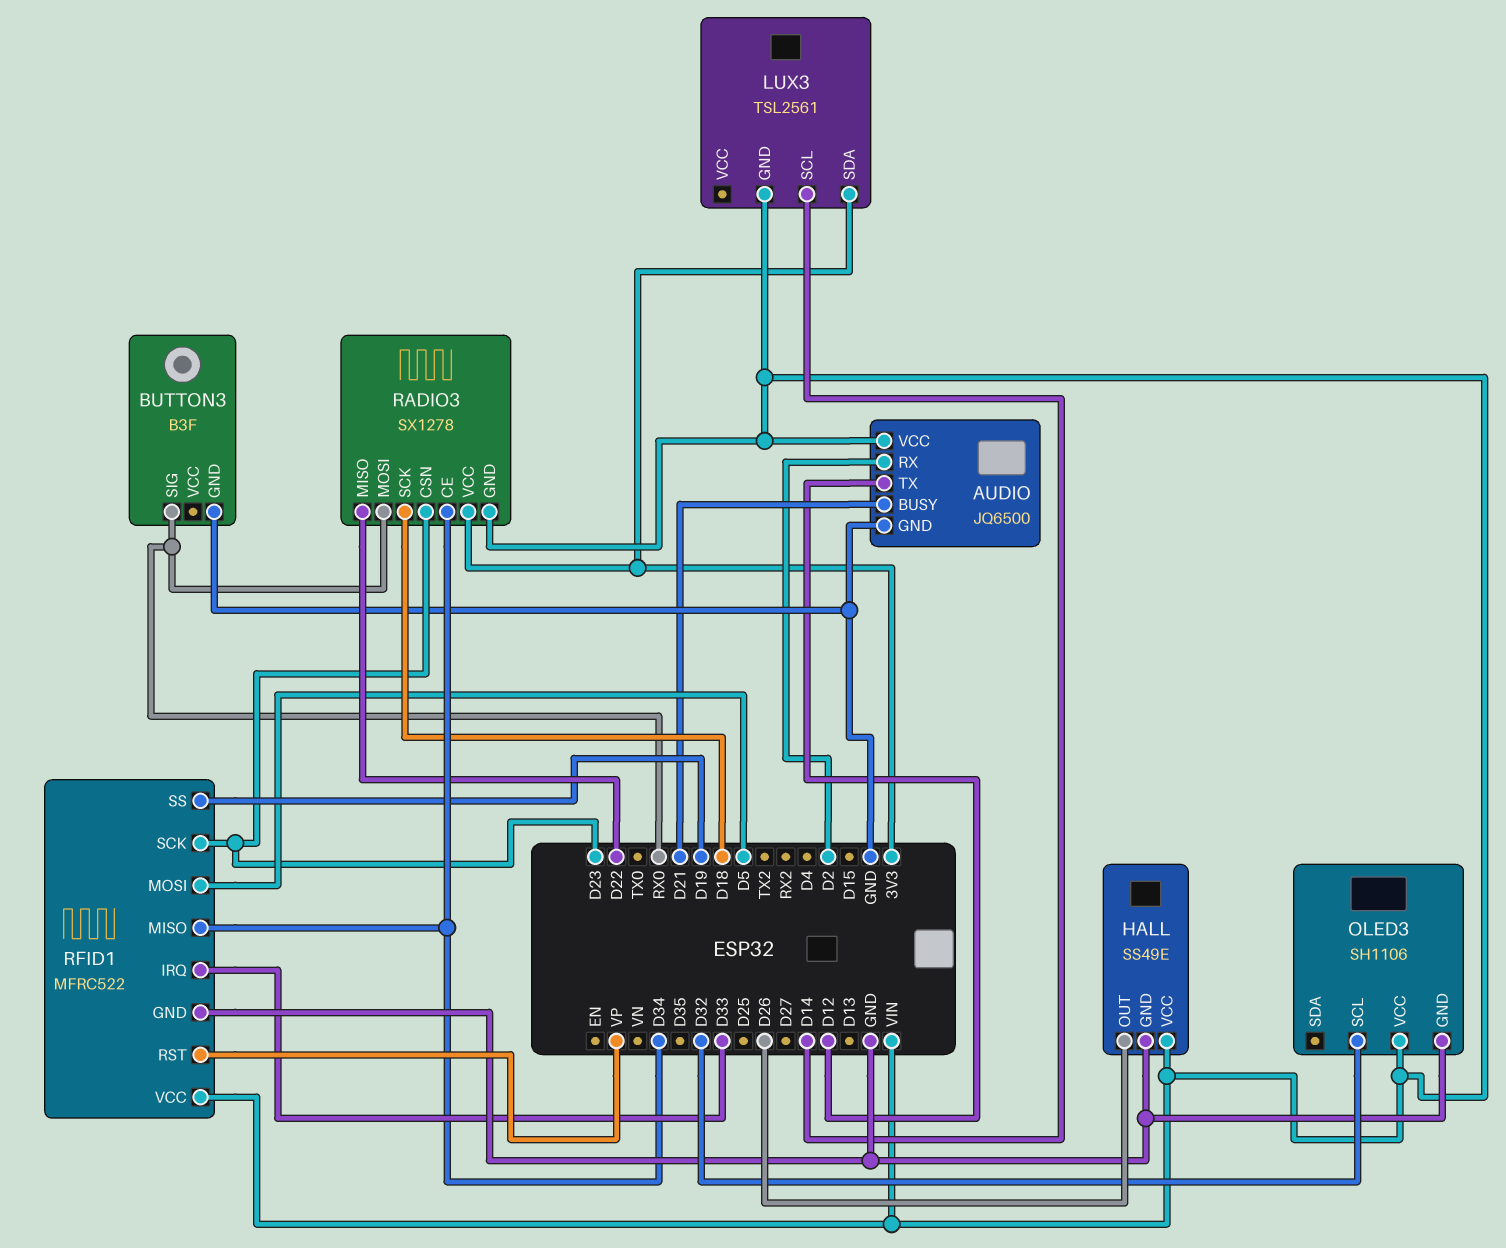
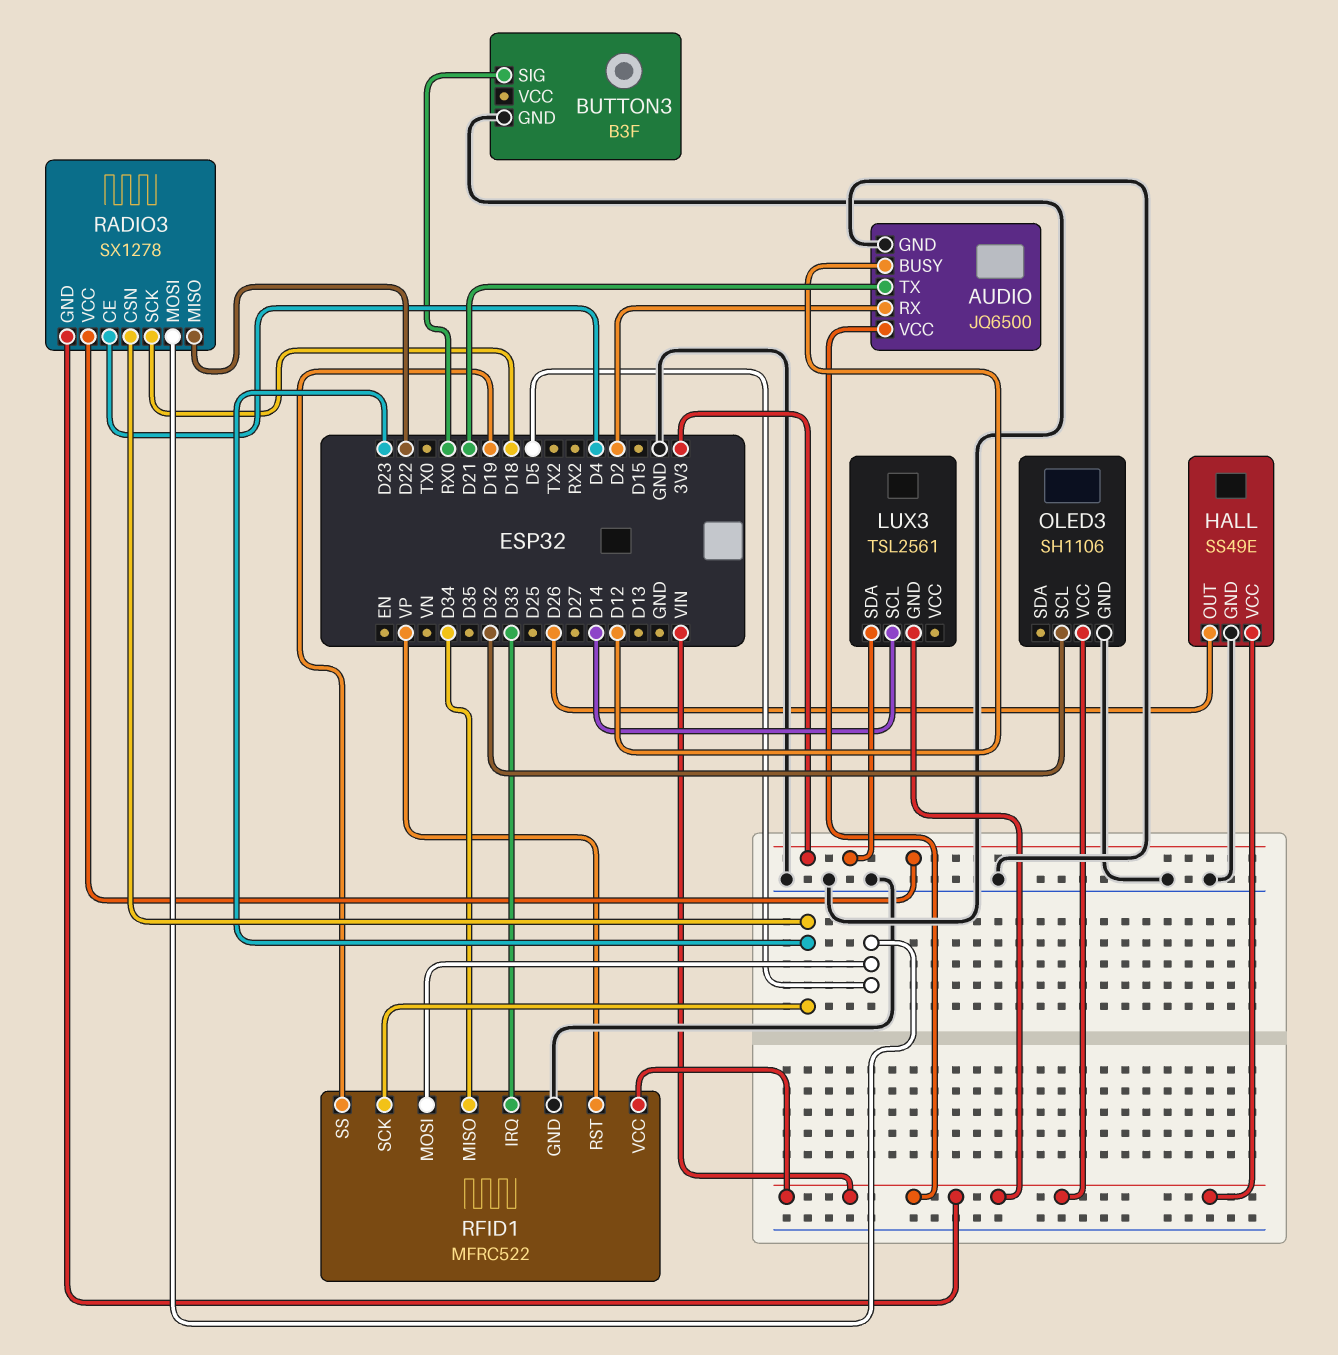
AUDIO pin BUSY: D21 -> D12
AUDIO pin TX: D12 -> D21
RADIO3 pin CE: D34 -> D4
RADIO3 pin MOSI: RX0 -> D5

